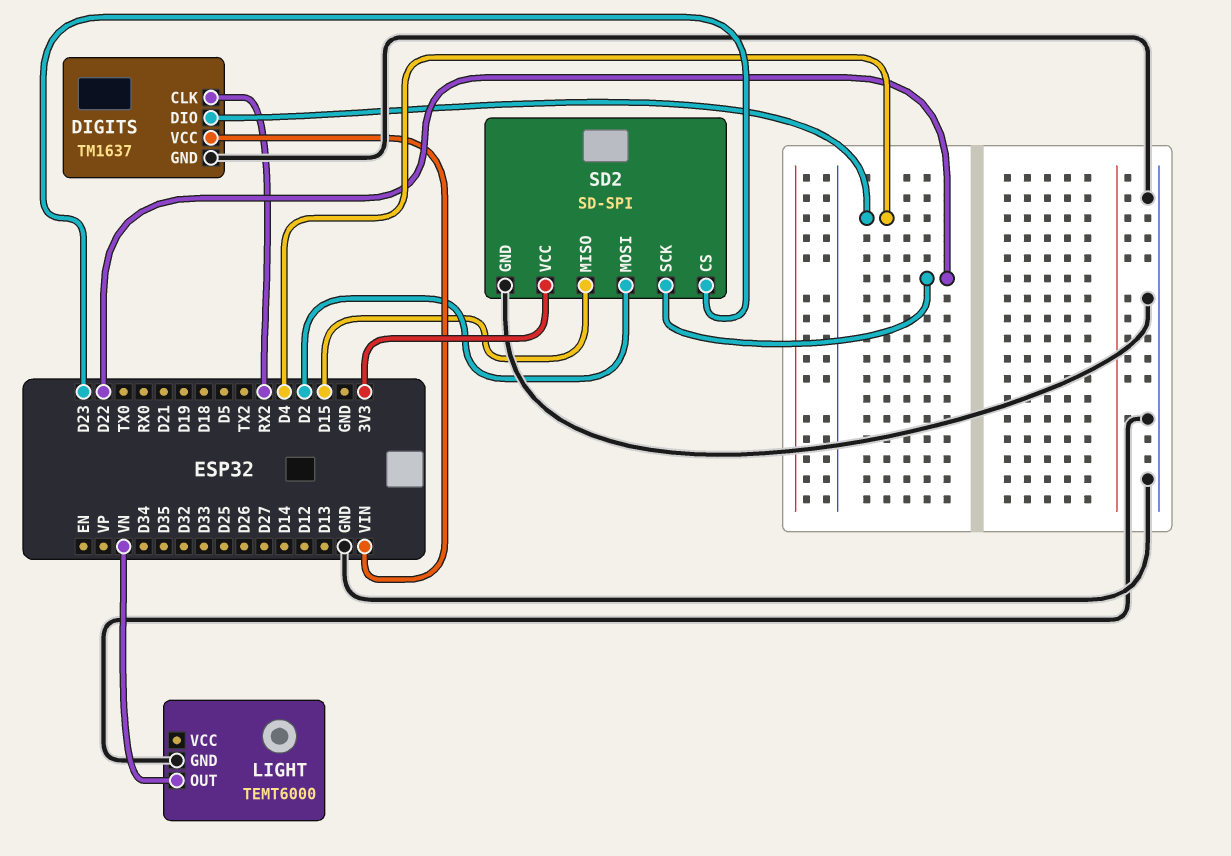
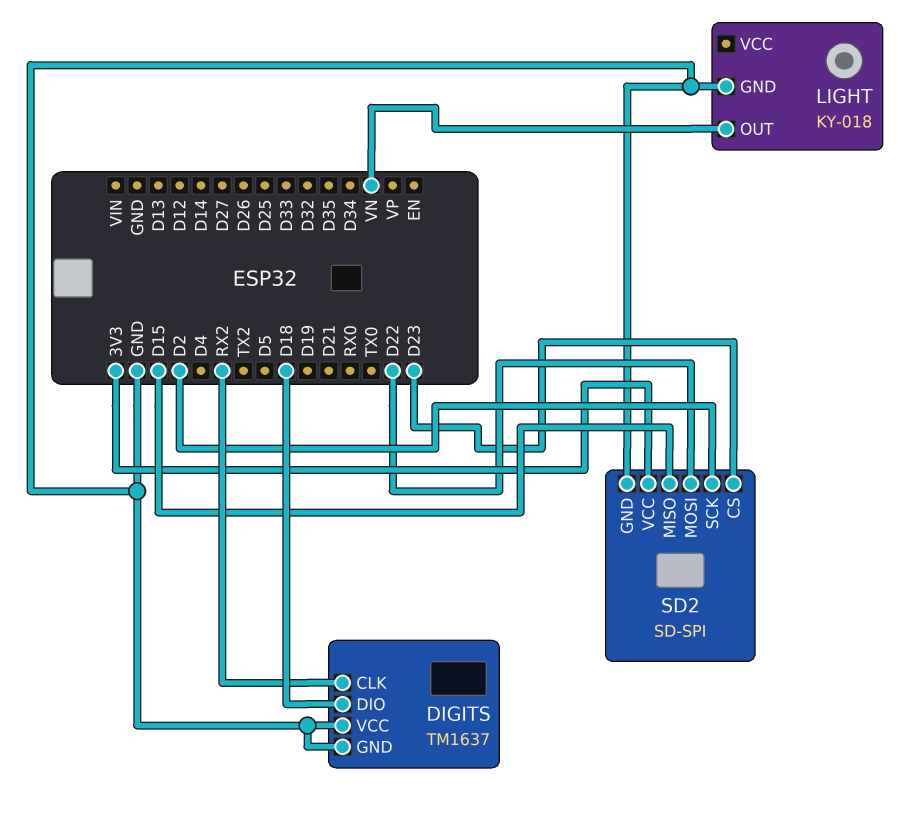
DIGITS pin DIO: D4 -> D18
DIGITS pin VCC: VIN -> GND
LIGHT: TEMT6000 -> KY-018
SD2 pin MOSI: D2 -> D22
SD2 pin SCK: D22 -> D2

